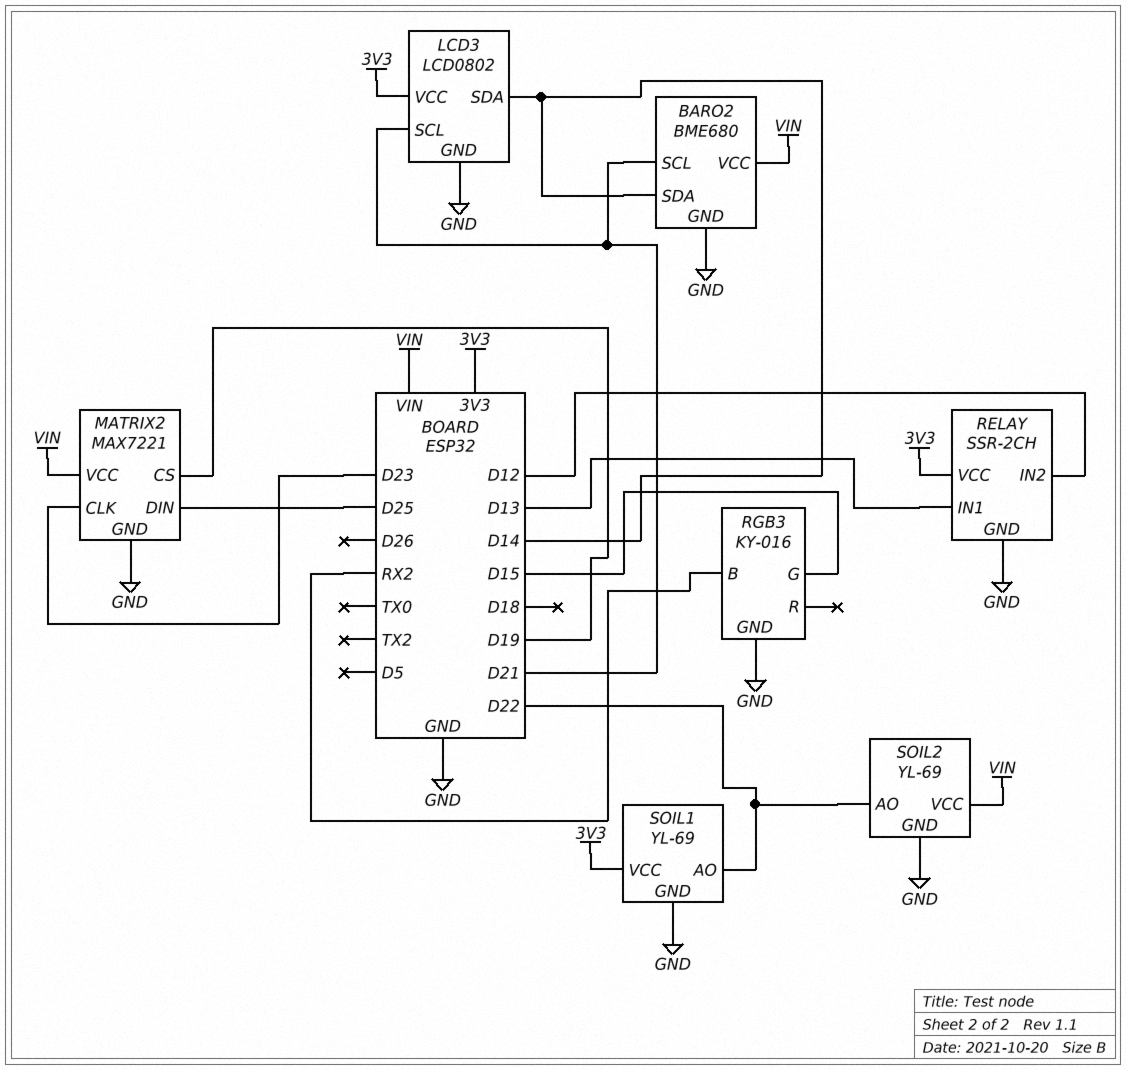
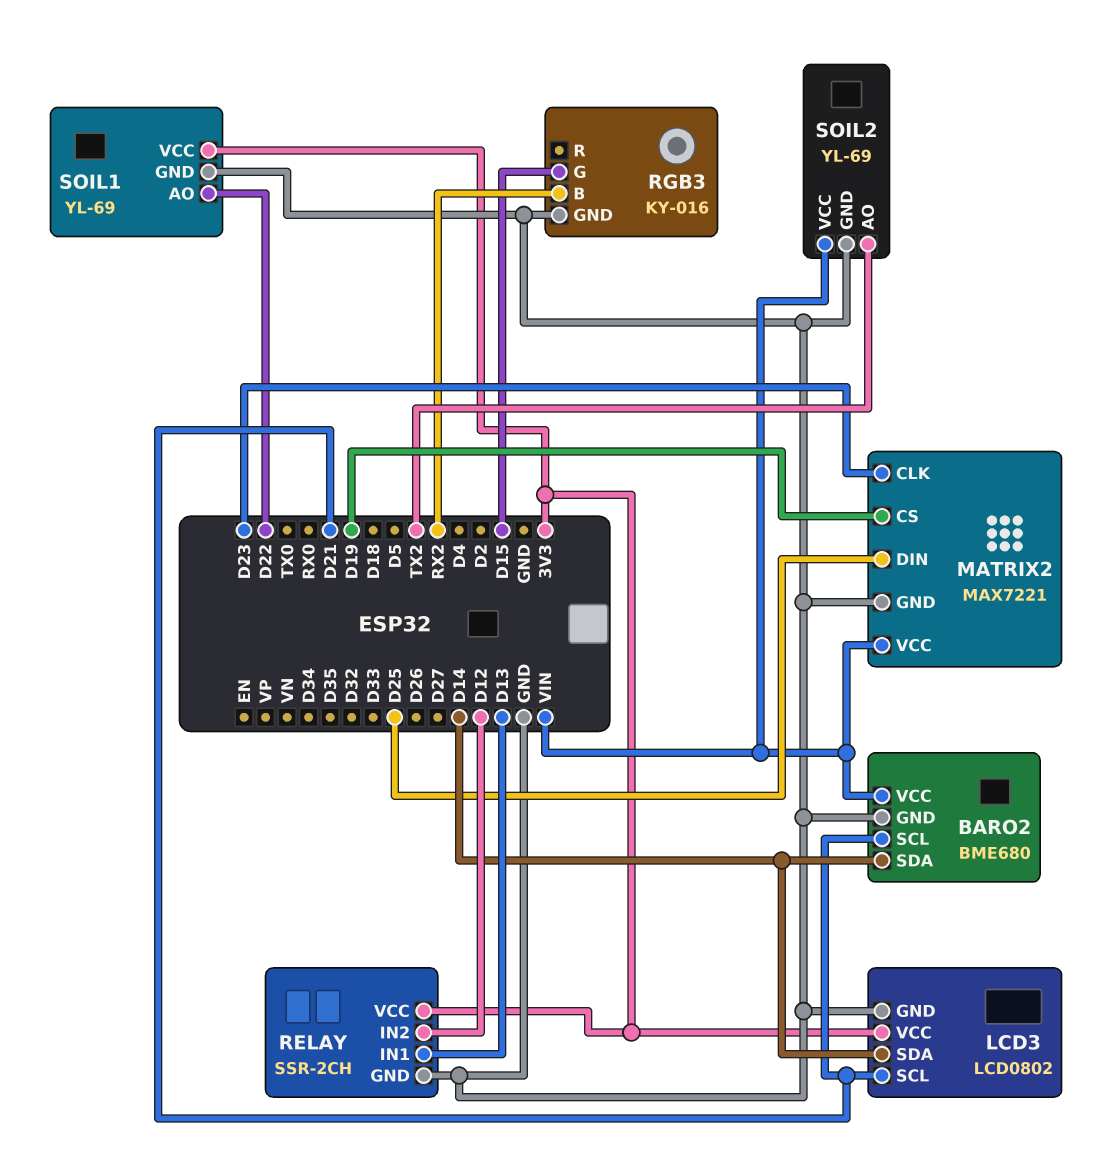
SOIL2 pin AO: D22 -> TX2

